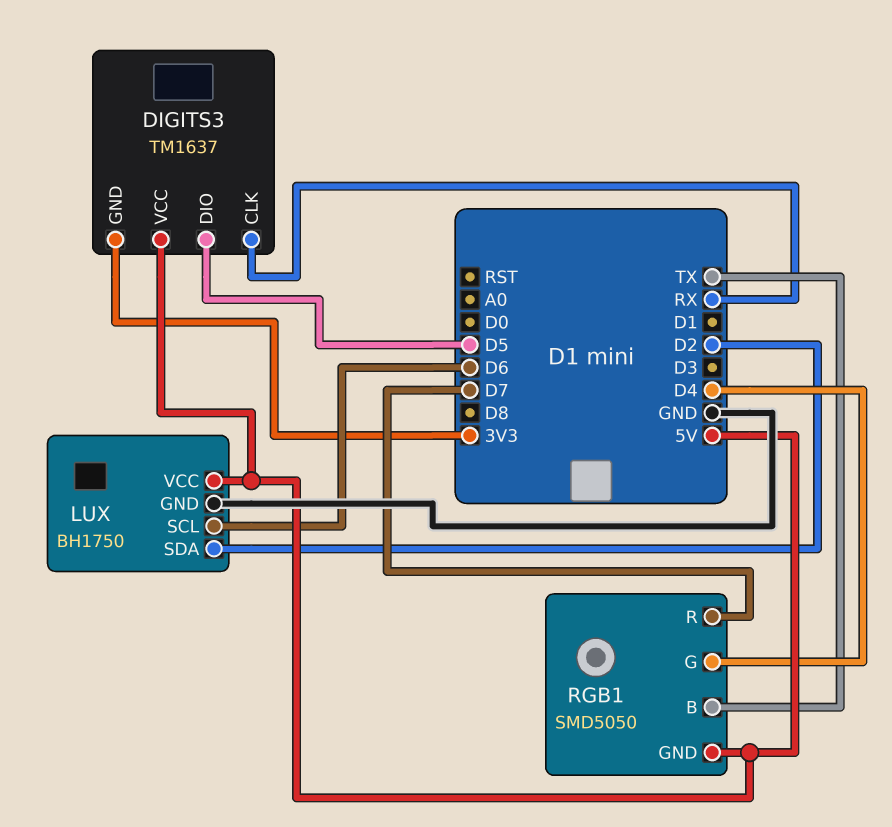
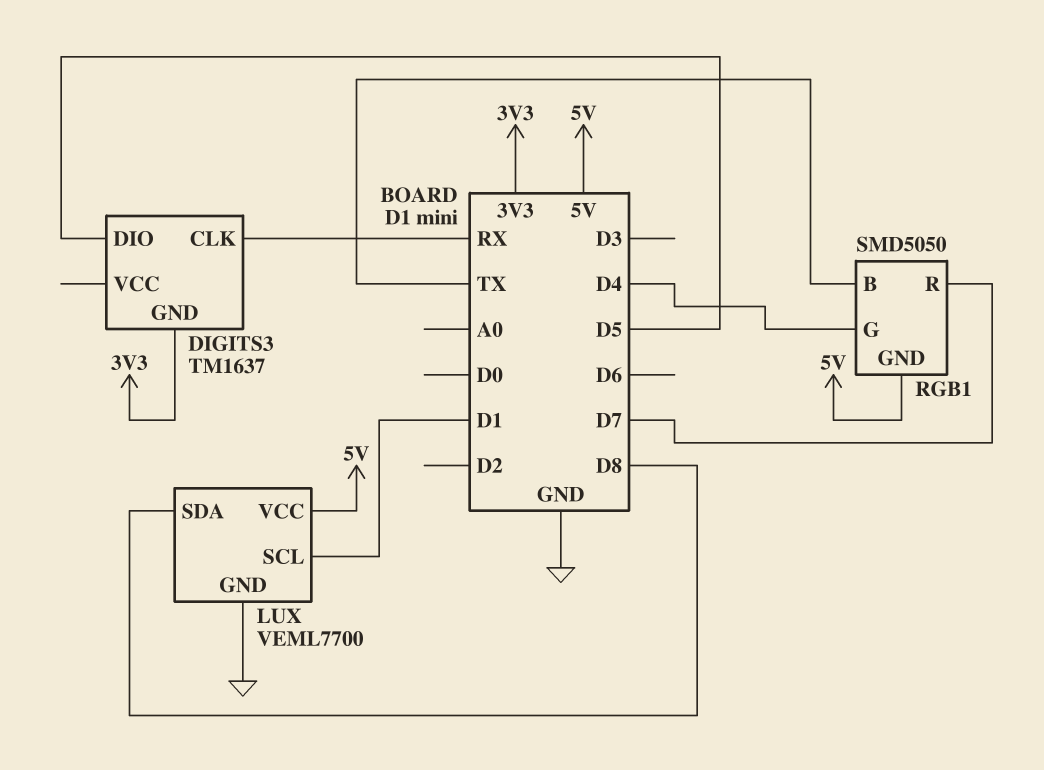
DIGITS3 pin VCC: 5V -> none
LUX: BH1750 -> VEML7700
LUX pin SCL: D6 -> D1
LUX pin SDA: D2 -> D8

